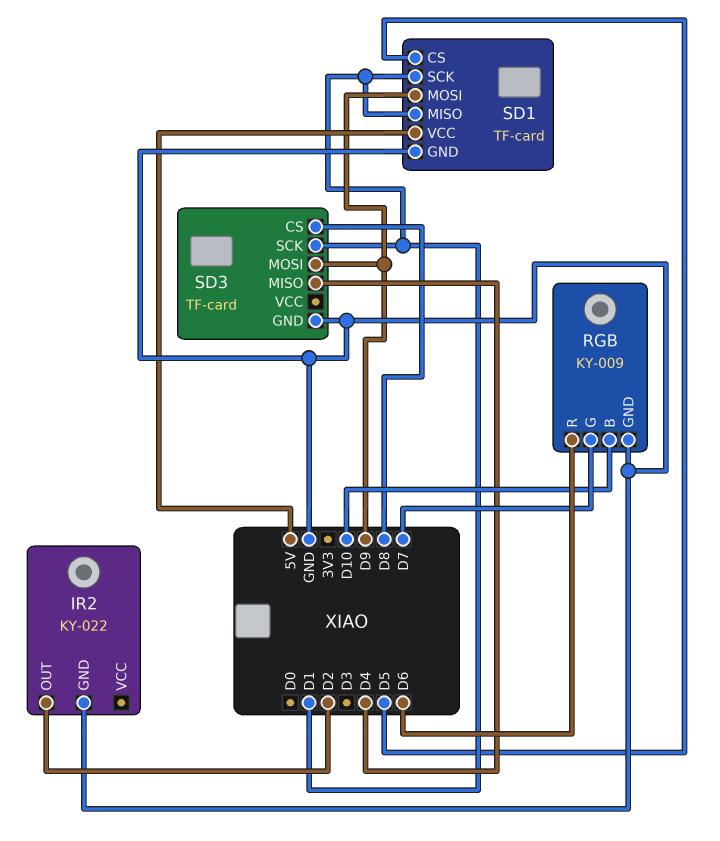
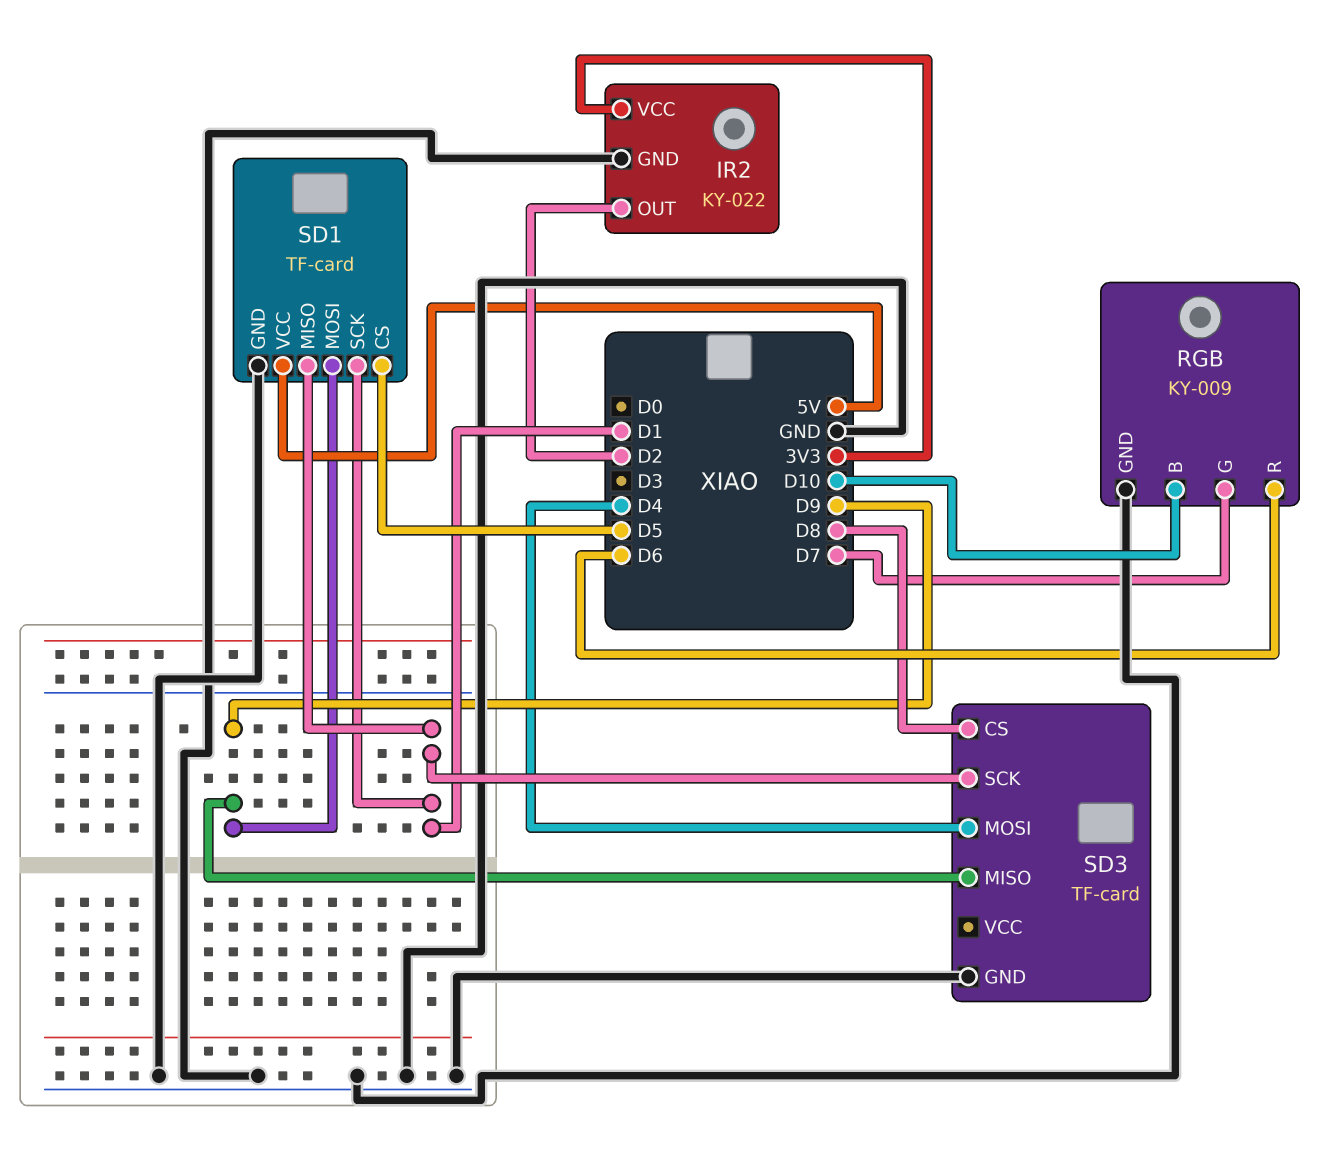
IR2 pin VCC: none -> 3V3
SD3 pin MISO: D4 -> D9
SD3 pin MOSI: D9 -> D4

